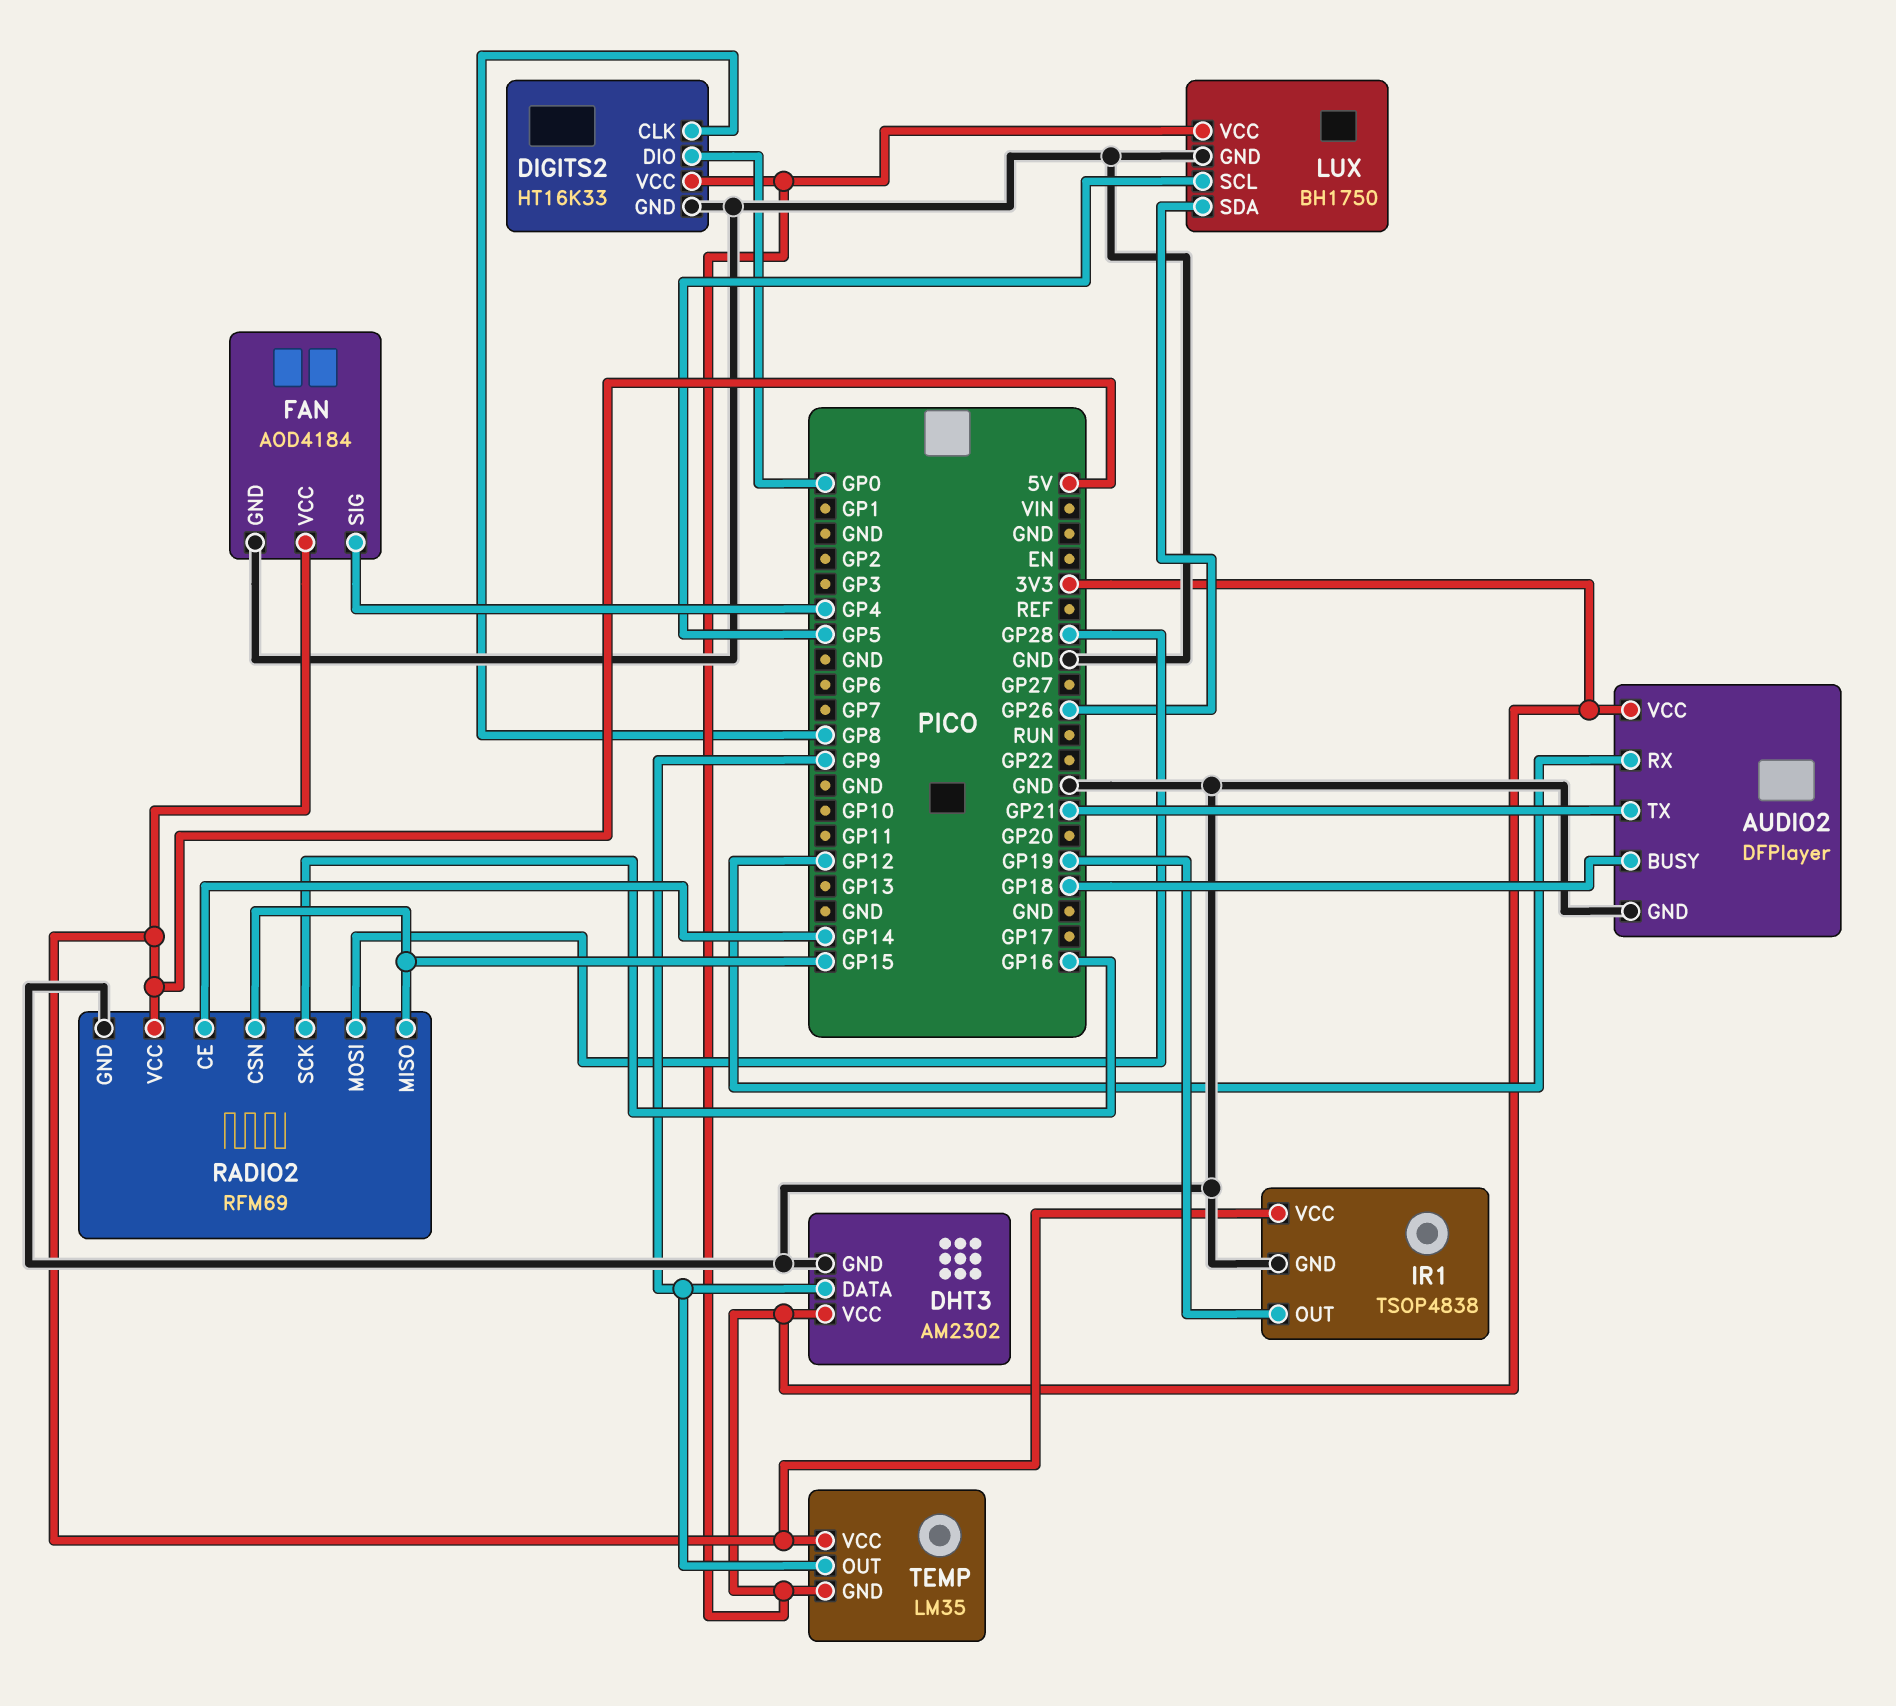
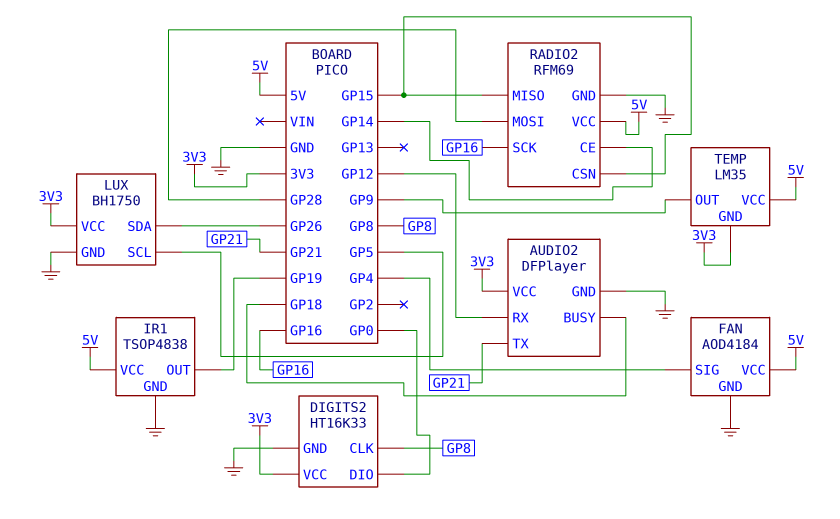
DHT3: AM2302 -> none
DHT3 pin DATA: GP9 -> none
DHT3 pin GND: GND -> none
DHT3 pin VCC: 3V3 -> none

